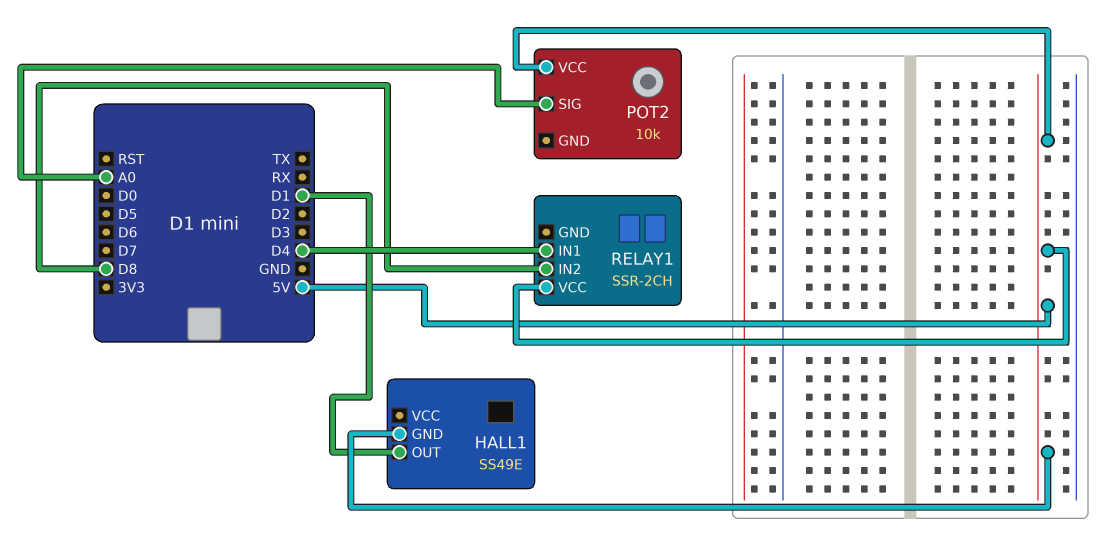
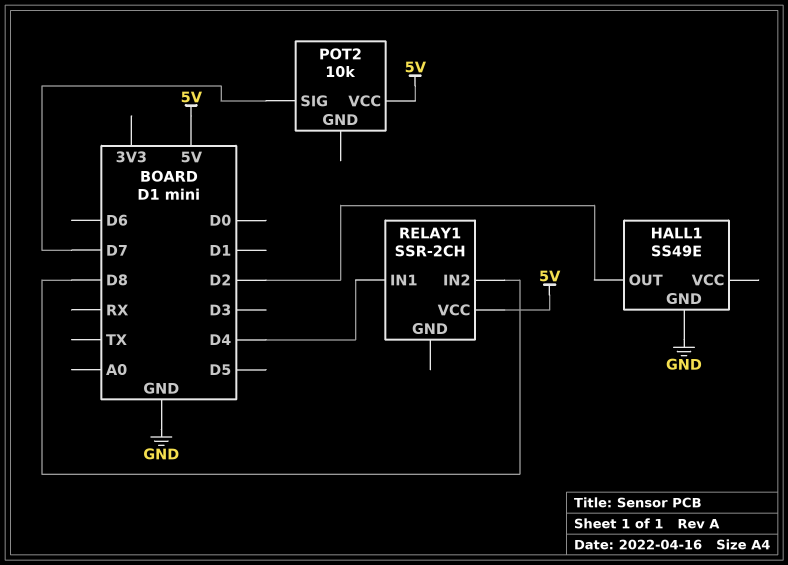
HALL1 pin GND: 5V -> GND
HALL1 pin OUT: D1 -> D2
POT2 pin SIG: A0 -> D7

